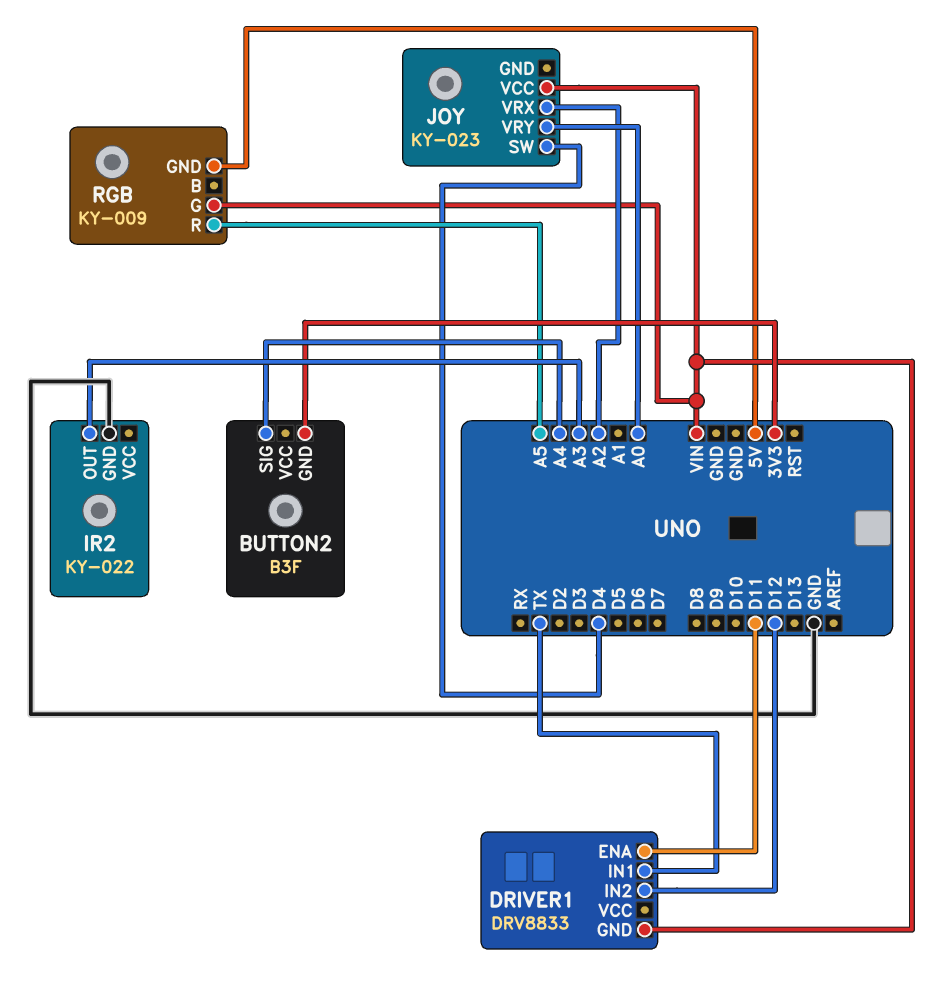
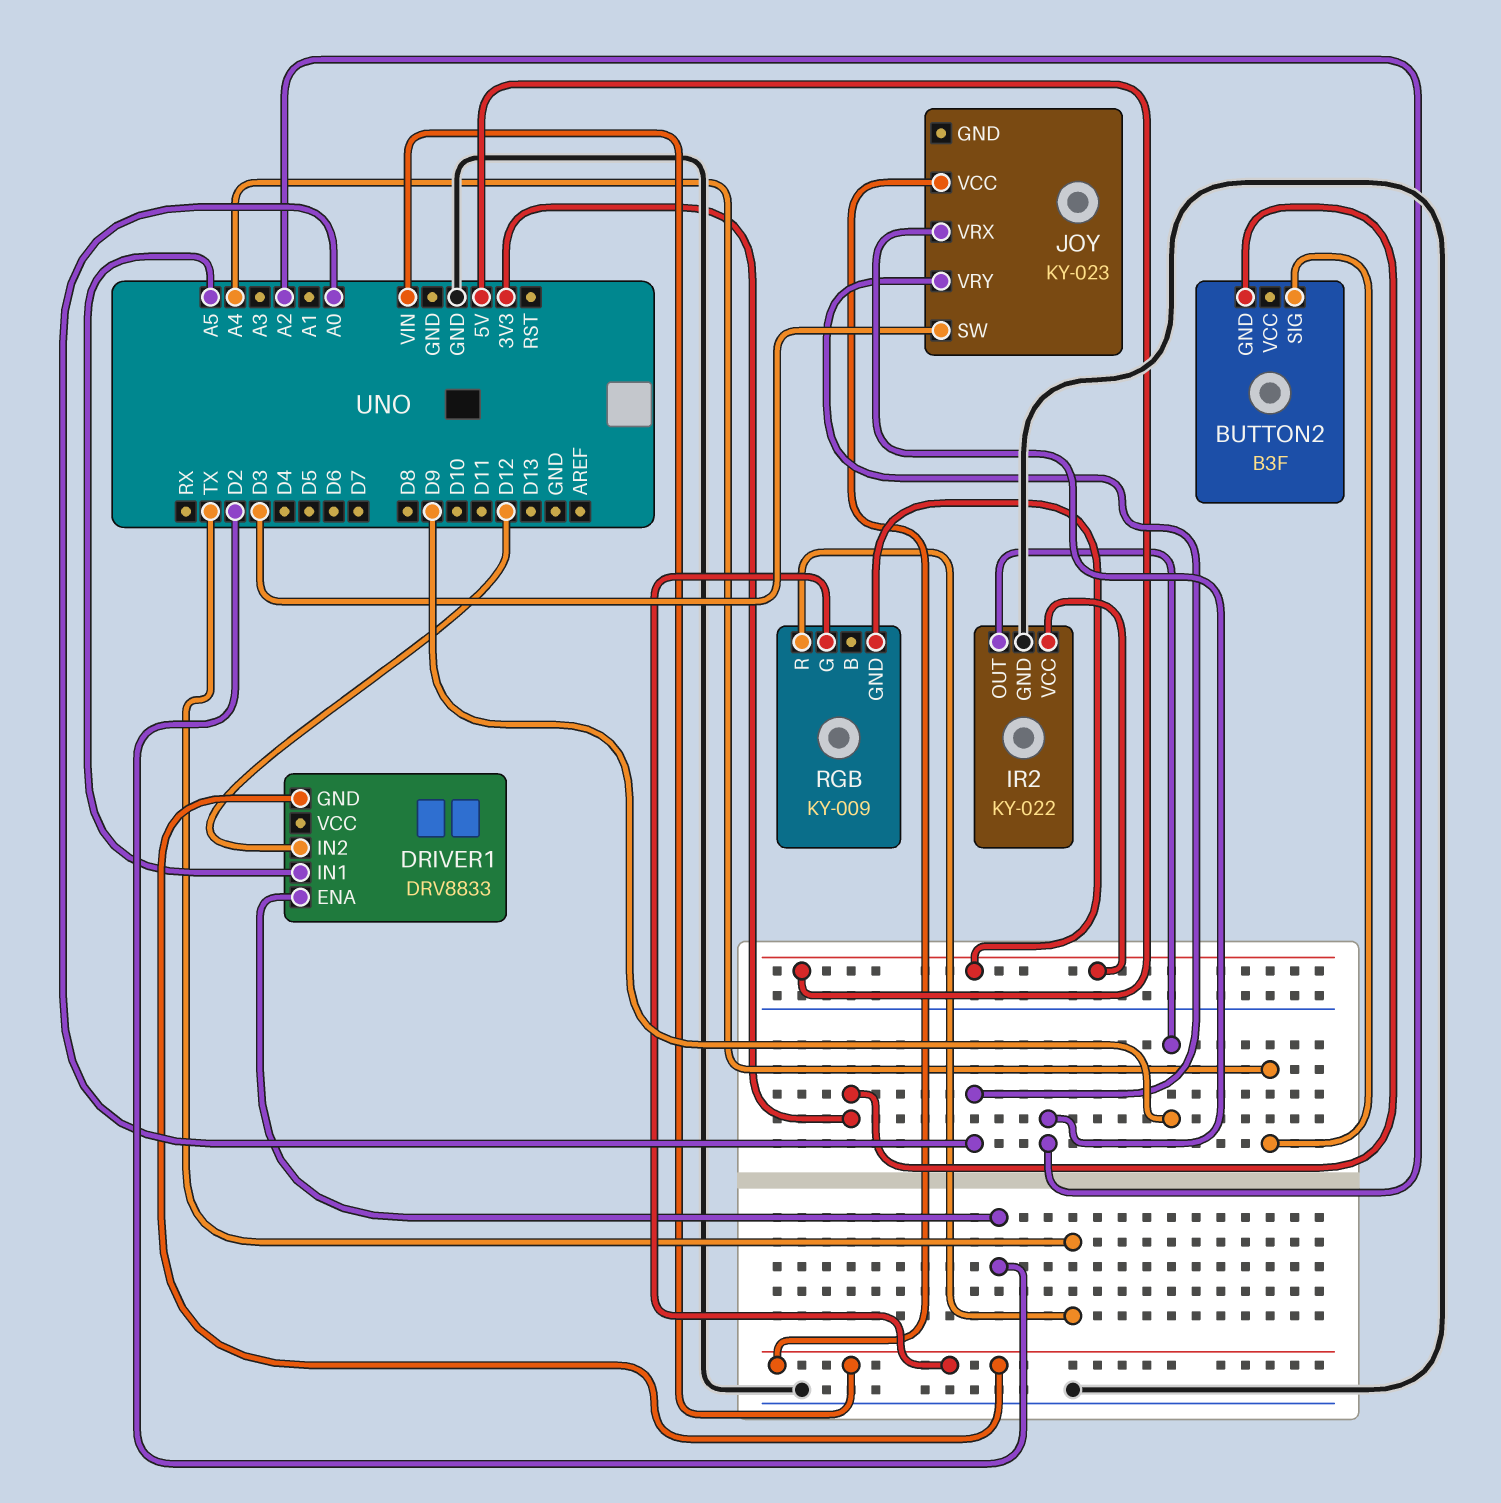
DRIVER1 pin ENA: D11 -> D2
DRIVER1 pin IN1: TX -> A5
IR2 pin OUT: A3 -> D9
IR2 pin VCC: none -> 5V
JOY pin SW: D4 -> D3
RGB pin R: A5 -> TX

